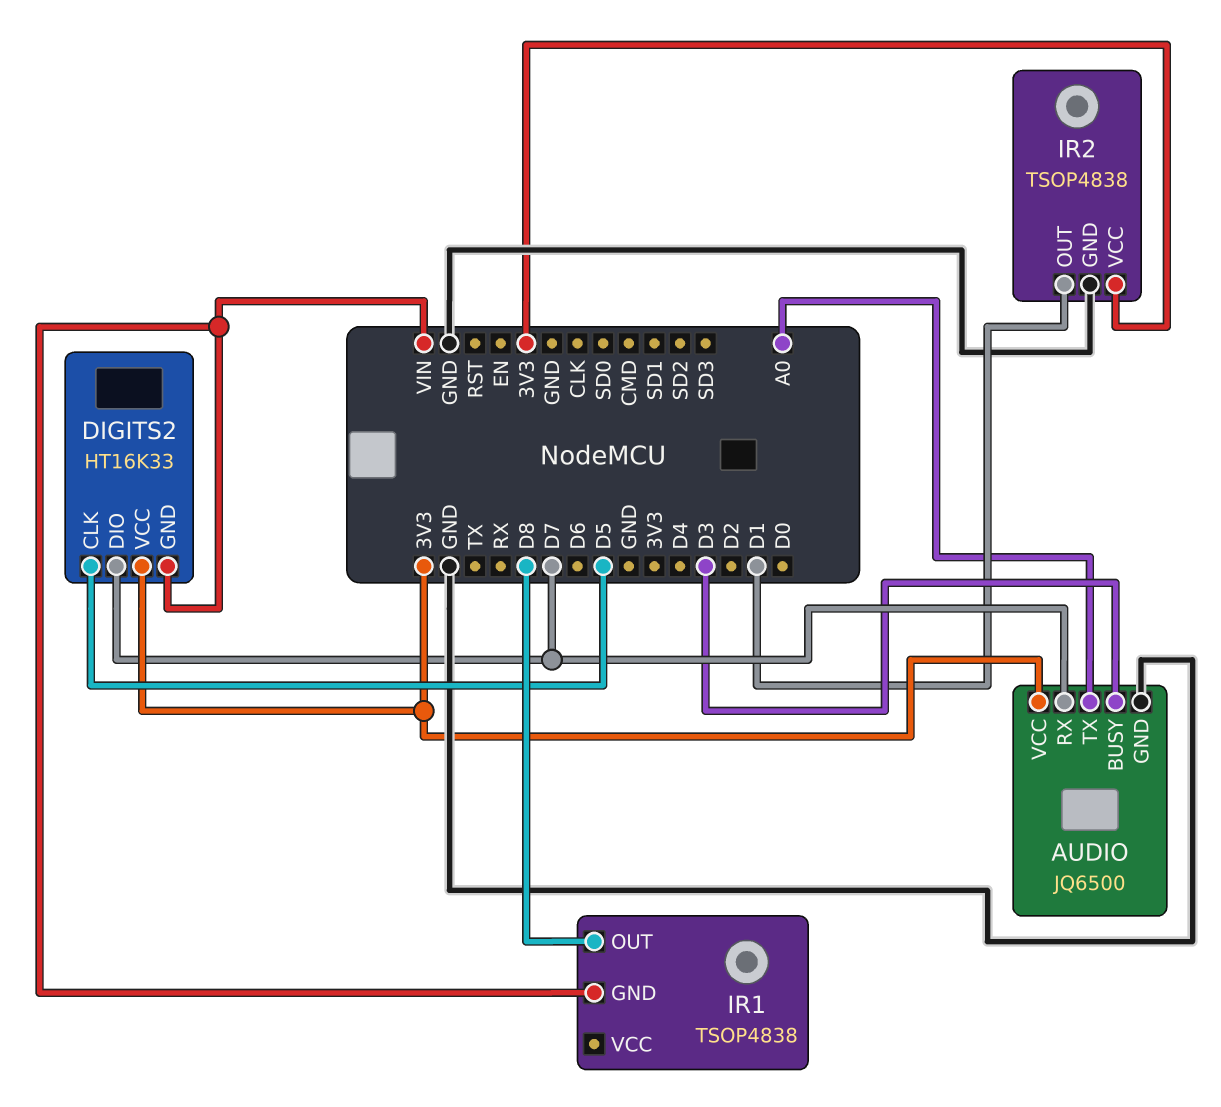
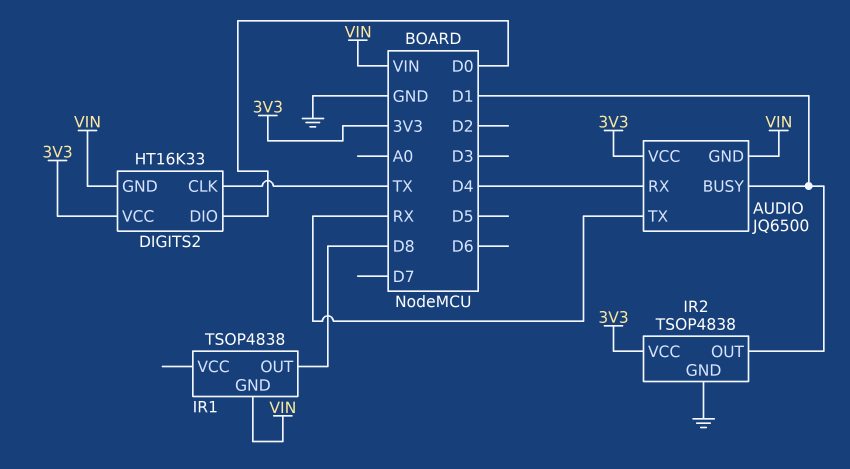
AUDIO pin BUSY: D3 -> D1
AUDIO pin GND: GND -> VIN
AUDIO pin RX: D7 -> D4
AUDIO pin TX: A0 -> RX
DIGITS2 pin CLK: D5 -> TX
DIGITS2 pin DIO: D7 -> D0

